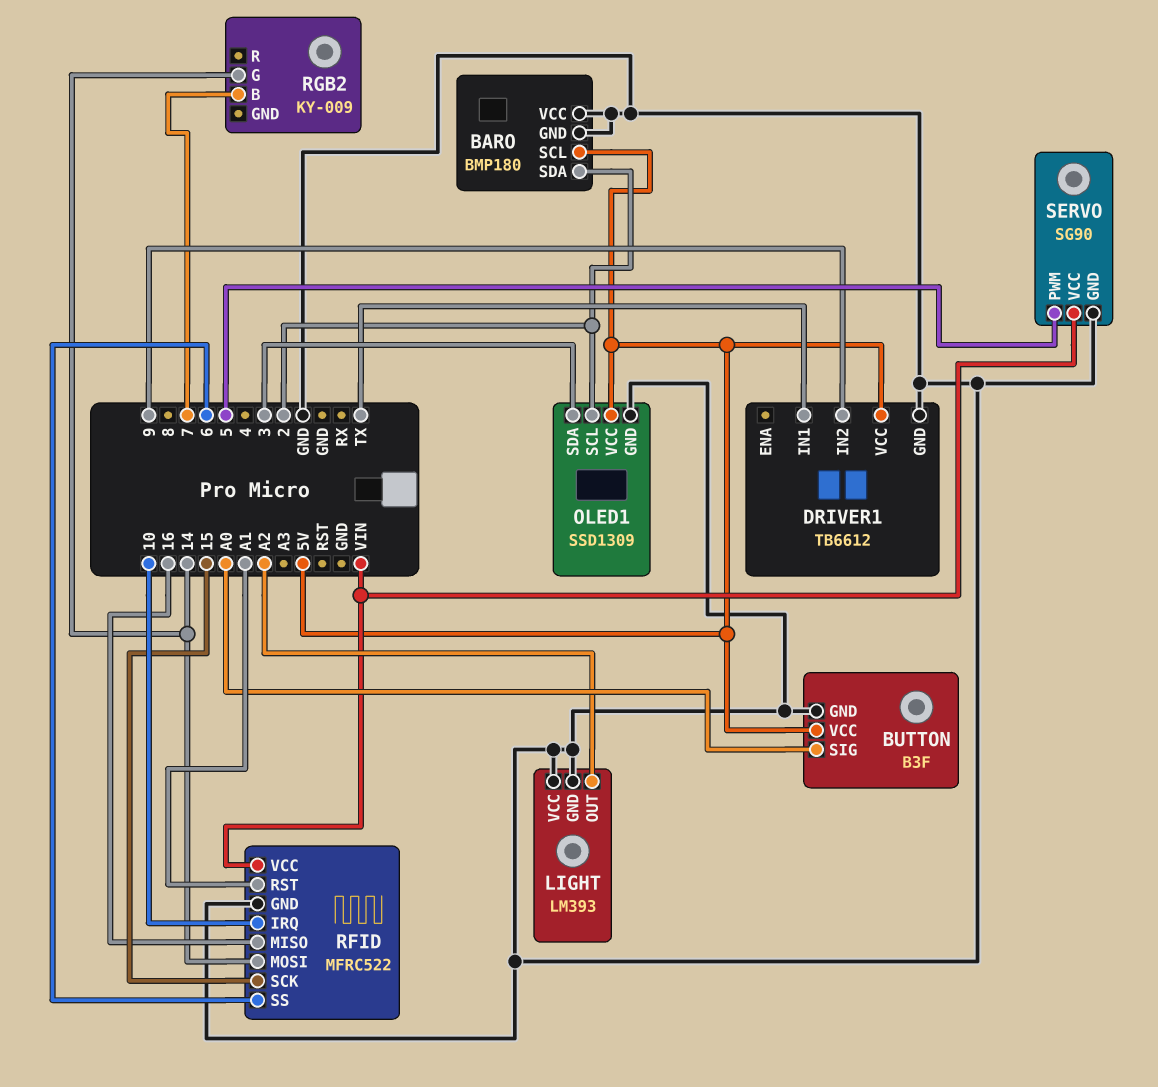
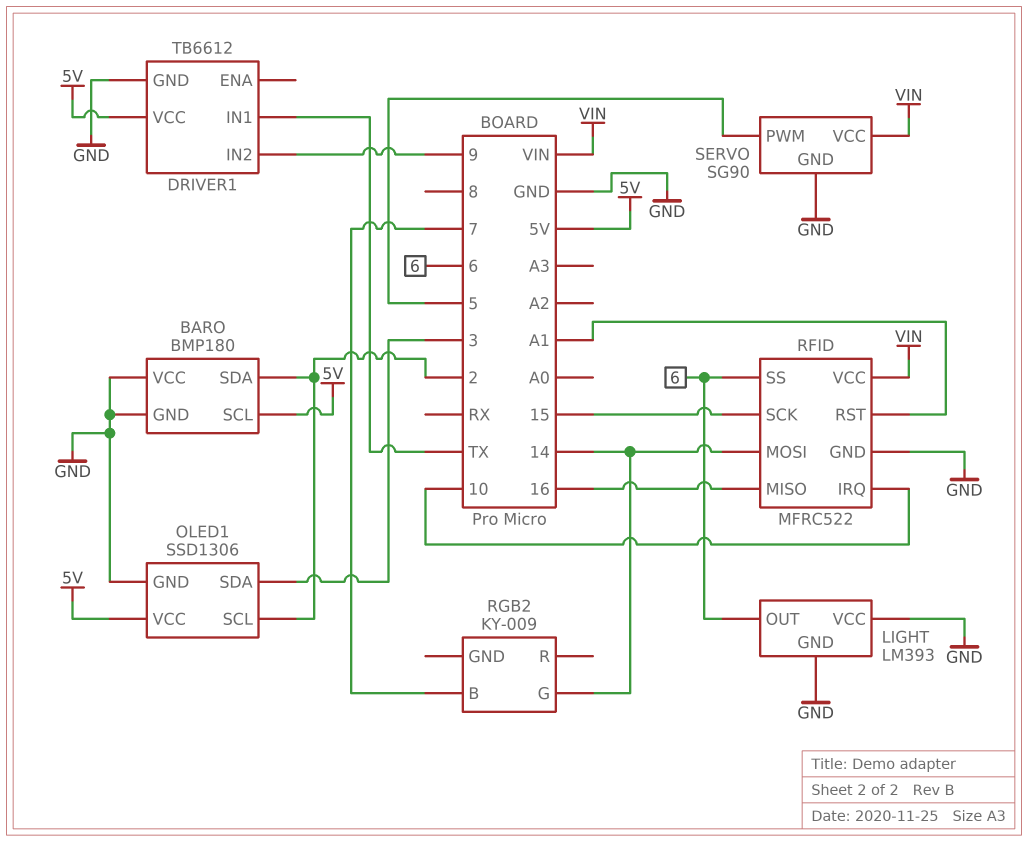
BUTTON: B3F -> none
BUTTON pin GND: GND -> none
BUTTON pin SIG: A0 -> none
BUTTON pin VCC: 5V -> none
LIGHT pin OUT: A2 -> 6
OLED1: SSD1309 -> SSD1306

